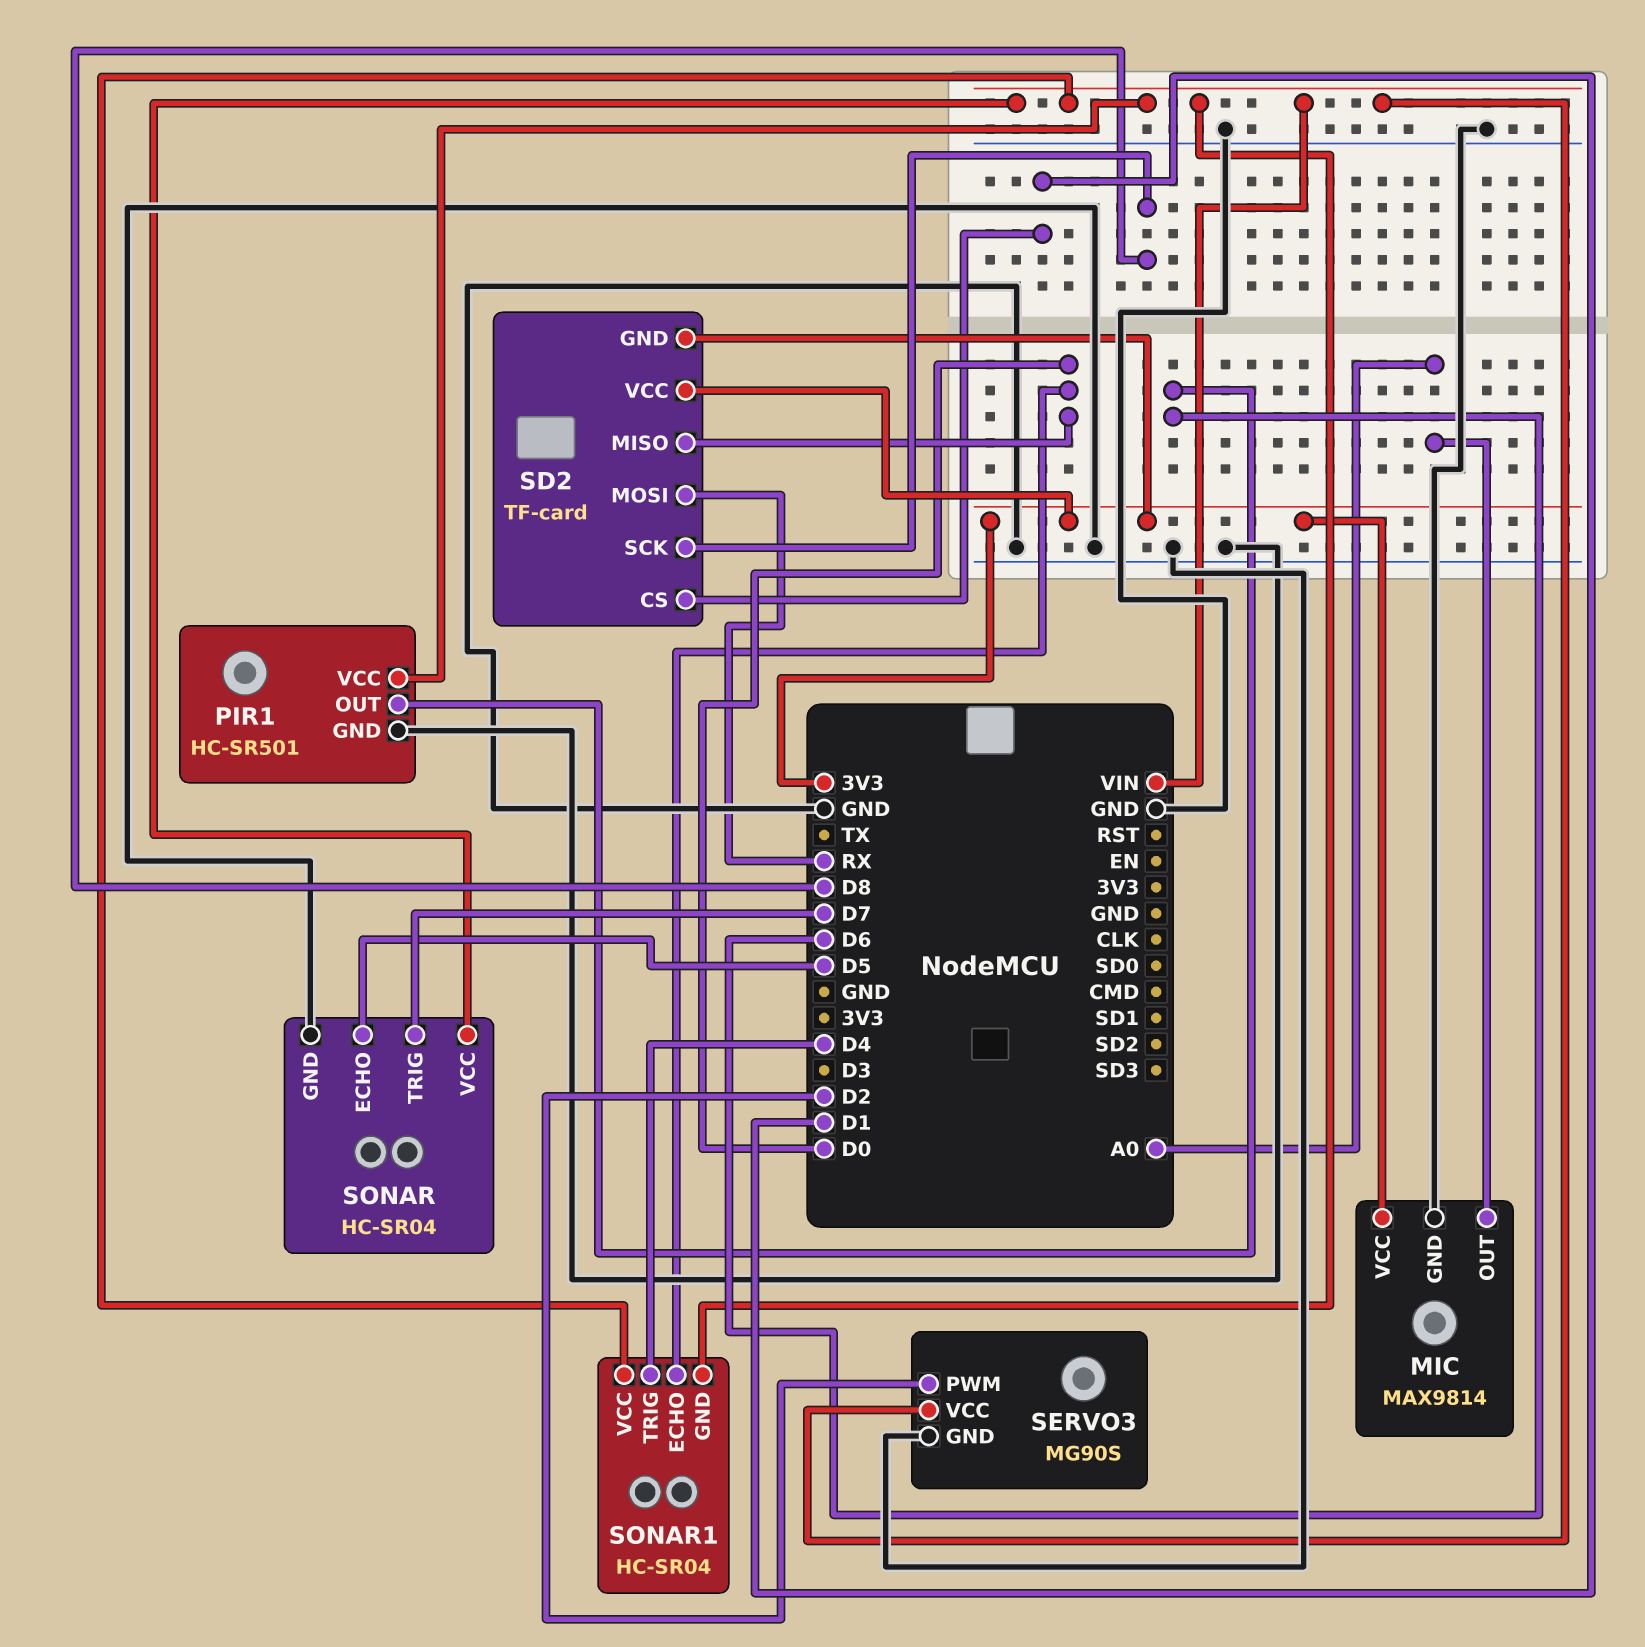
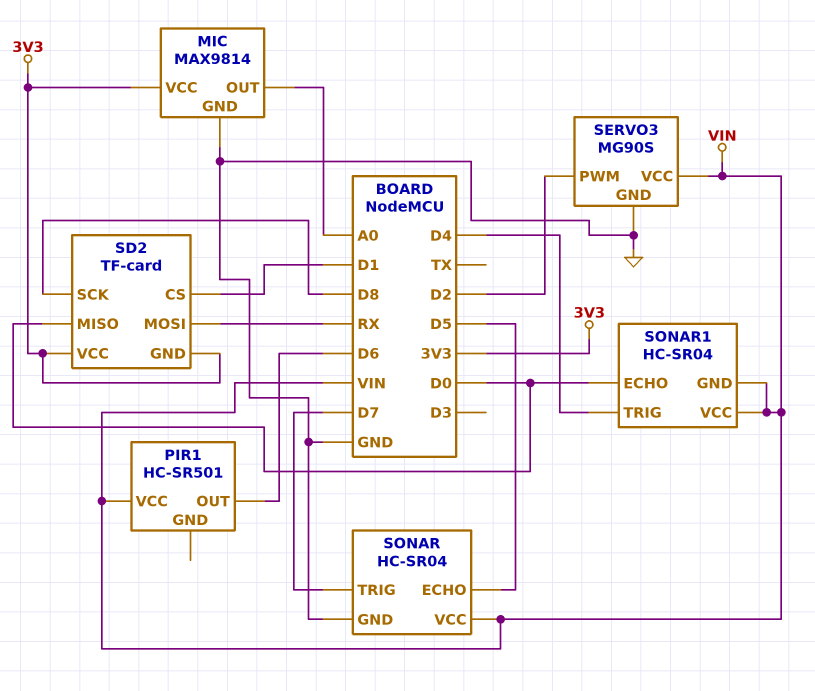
PIR1 pin GND: GND -> none

